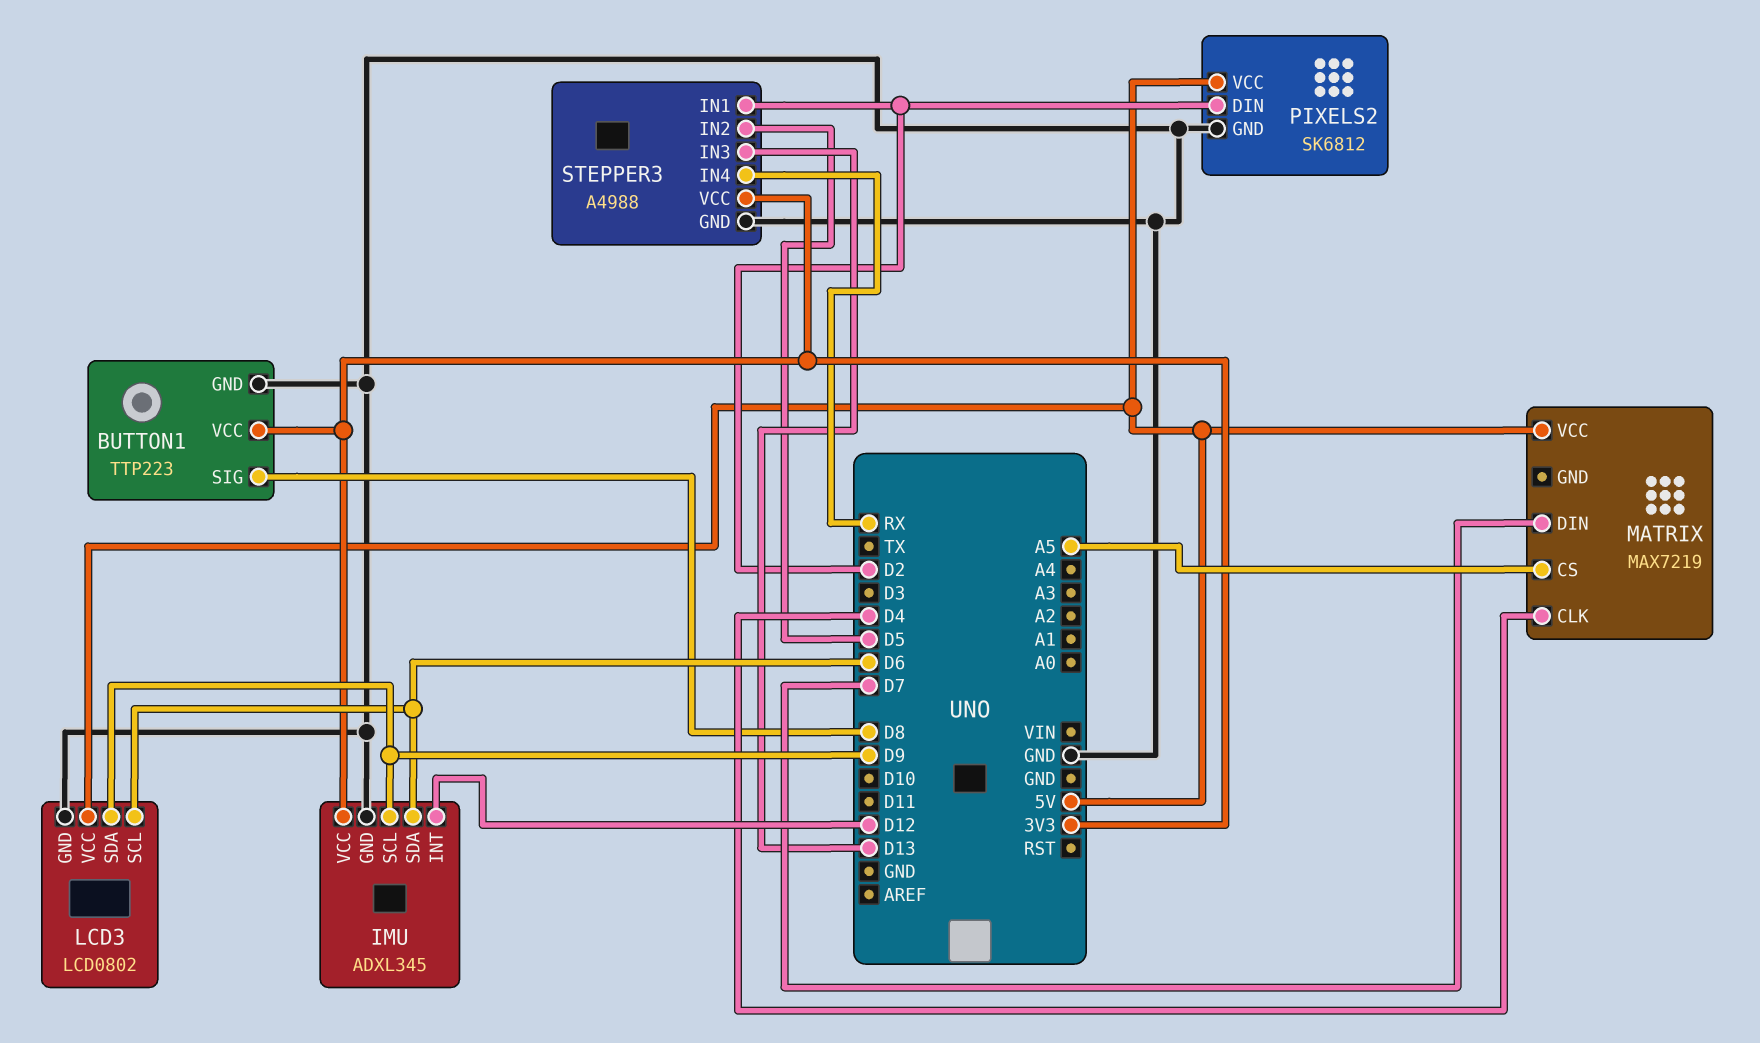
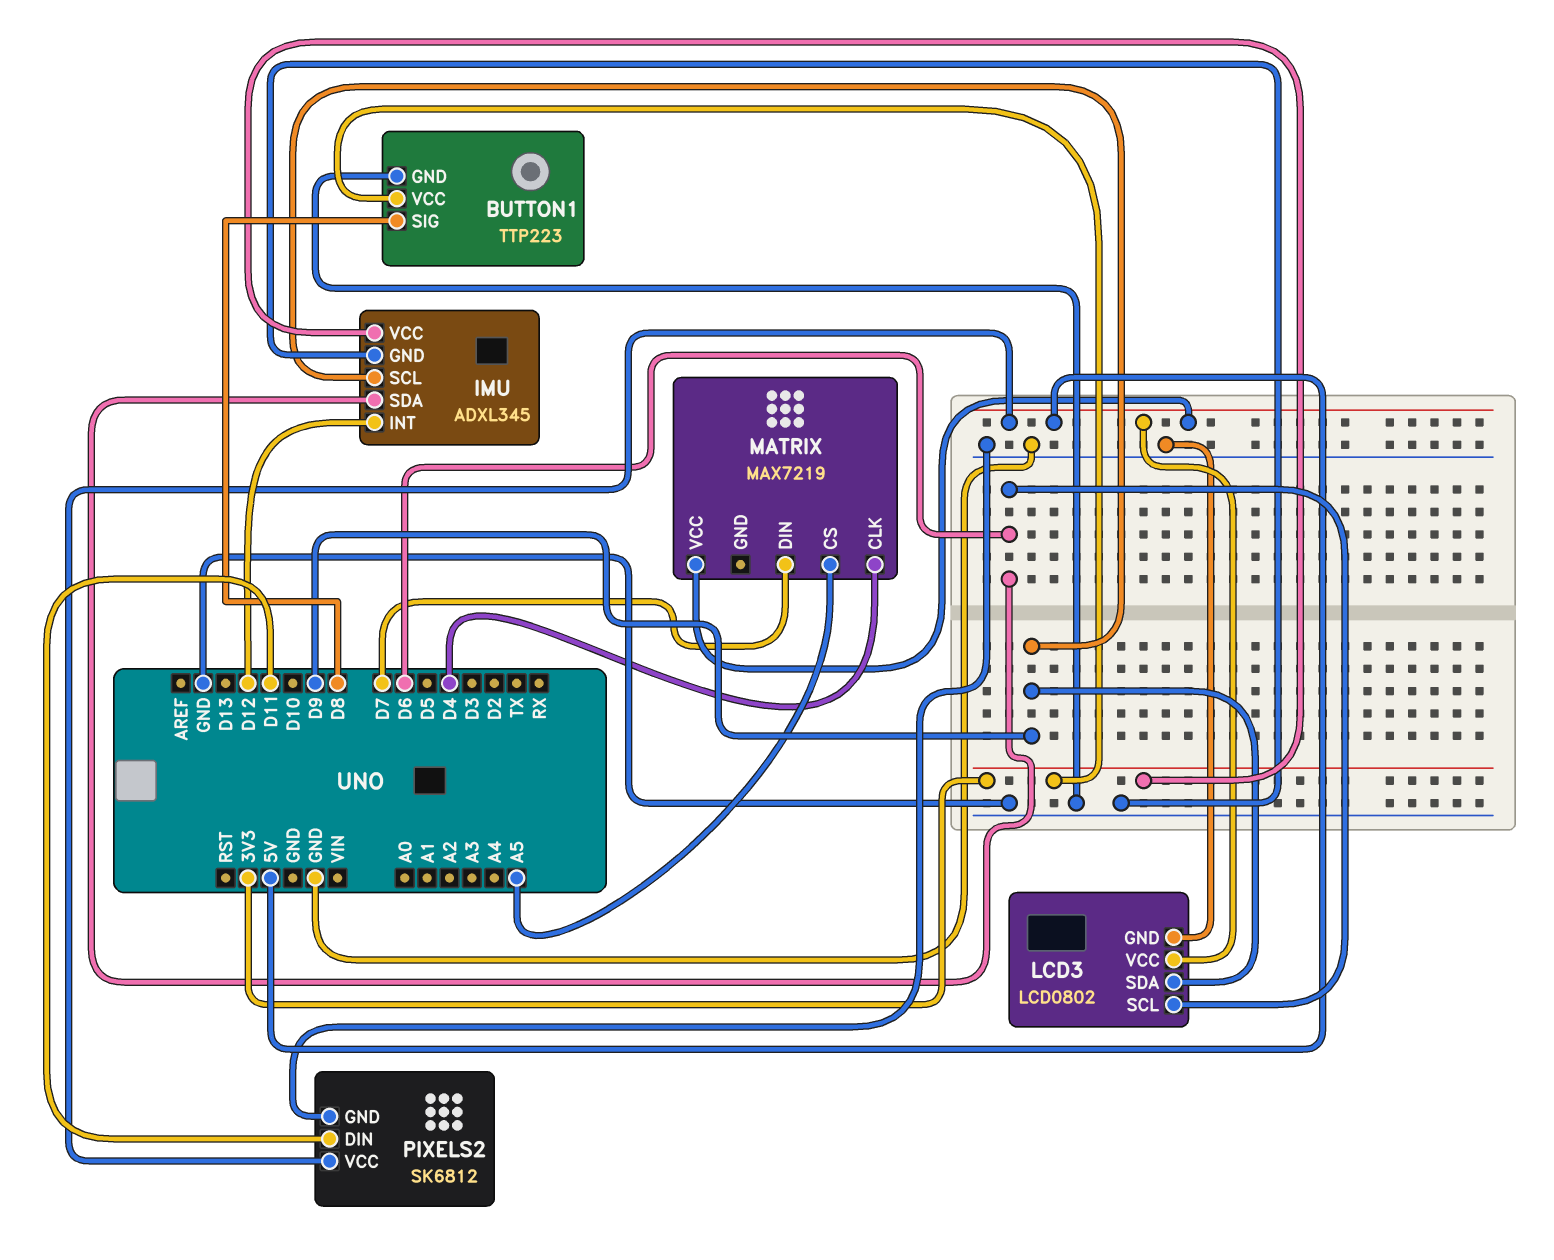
PIXELS2 pin DIN: D2 -> D11
STEPPER3: A4988 -> none
STEPPER3 pin GND: GND -> none
STEPPER3 pin IN1: D2 -> none
STEPPER3 pin IN2: D5 -> none
STEPPER3 pin IN3: D13 -> none
STEPPER3 pin IN4: RX -> none
STEPPER3 pin VCC: 3V3 -> none

